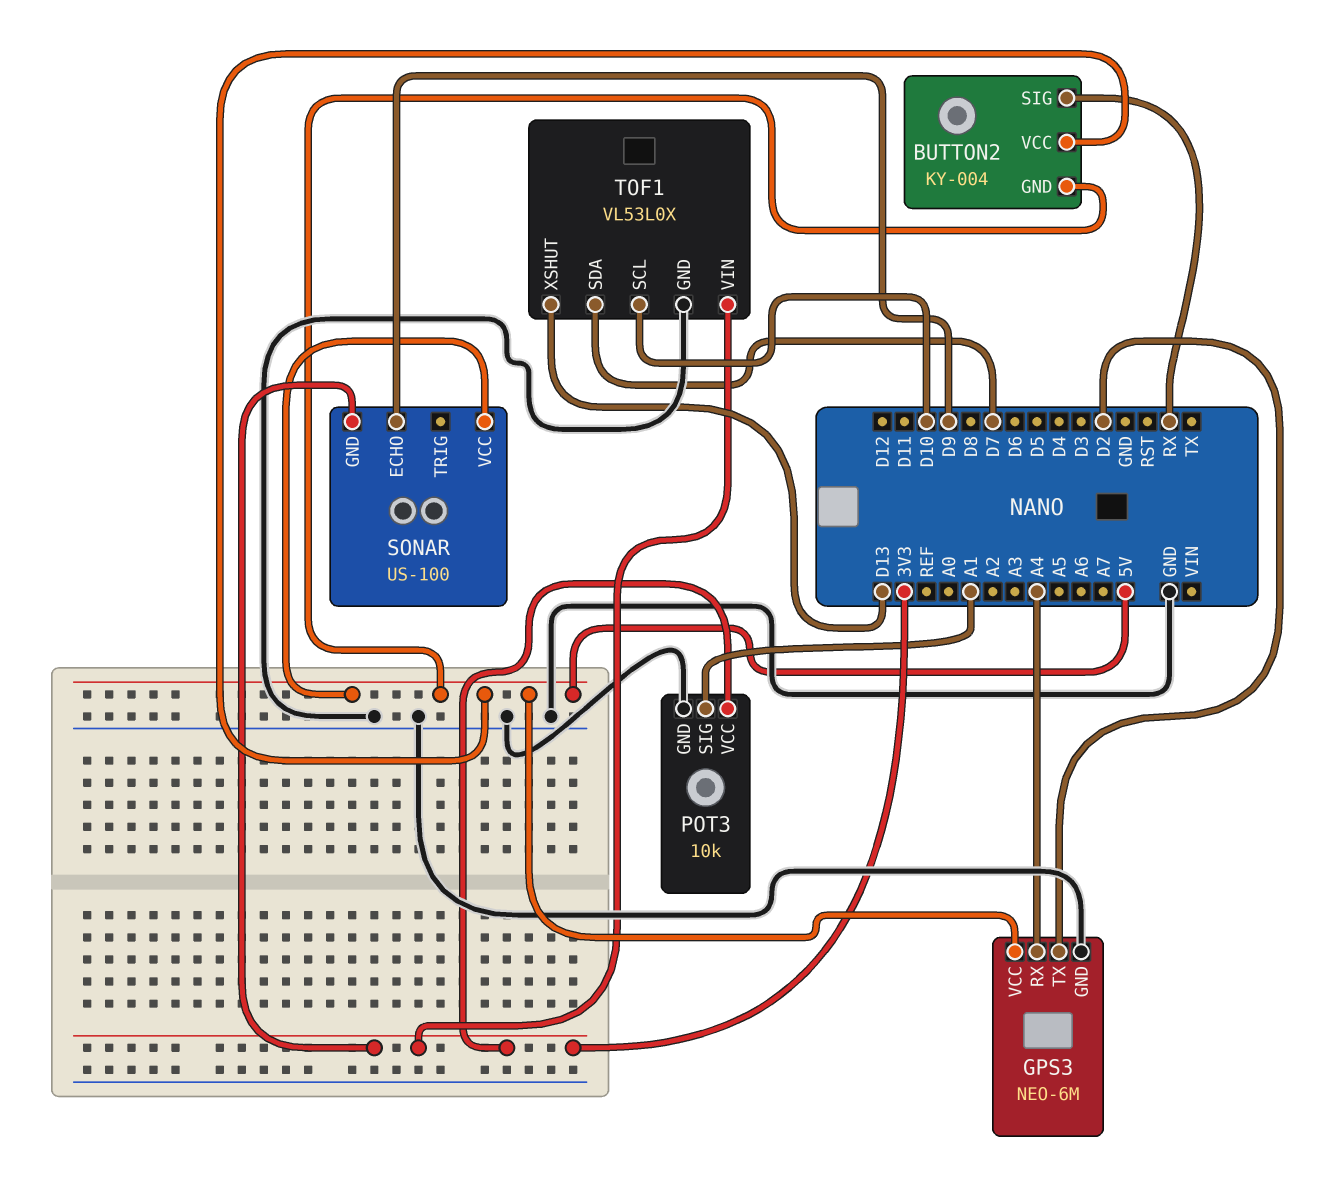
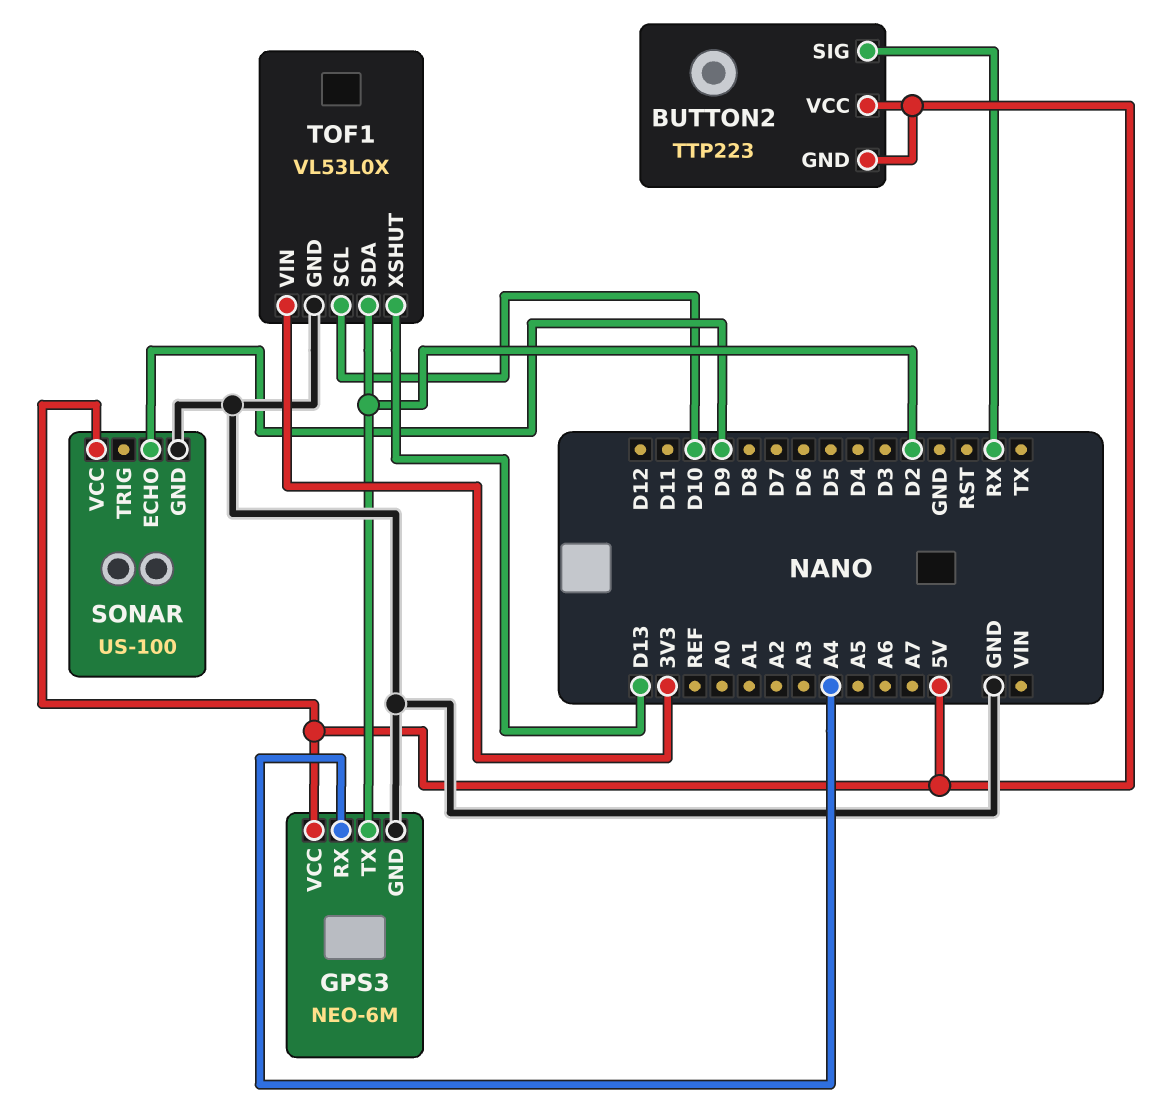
BUTTON2: KY-004 -> TTP223
POT3: 10k -> none
POT3 pin GND: GND -> none
POT3 pin SIG: A1 -> none
POT3 pin VCC: 3V3 -> none
SONAR pin GND: 3V3 -> GND
TOF1 pin SDA: D7 -> D2

